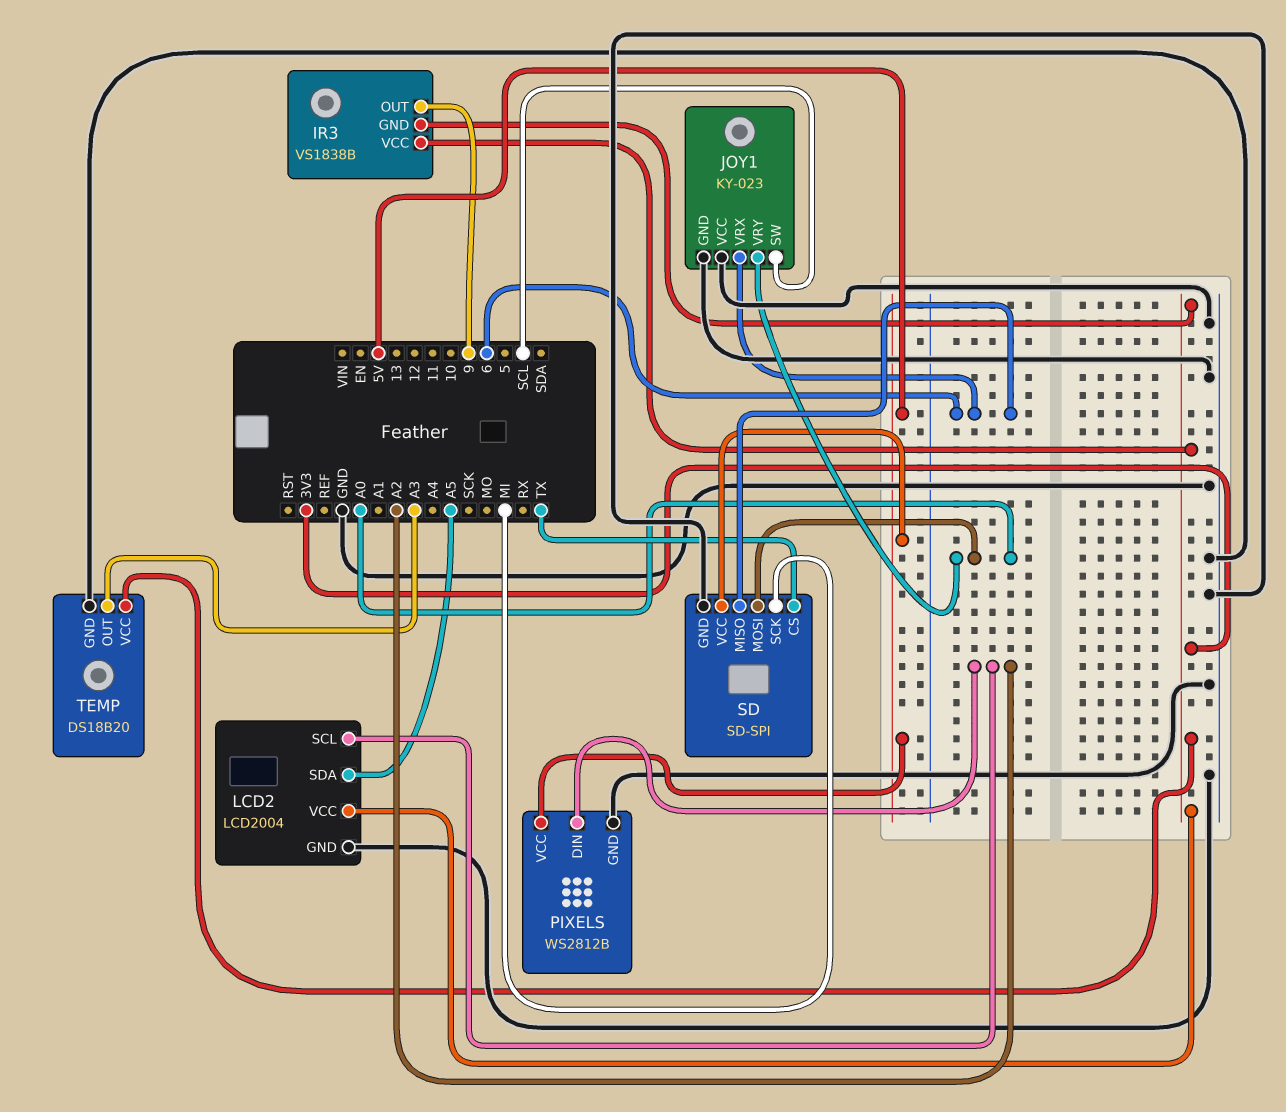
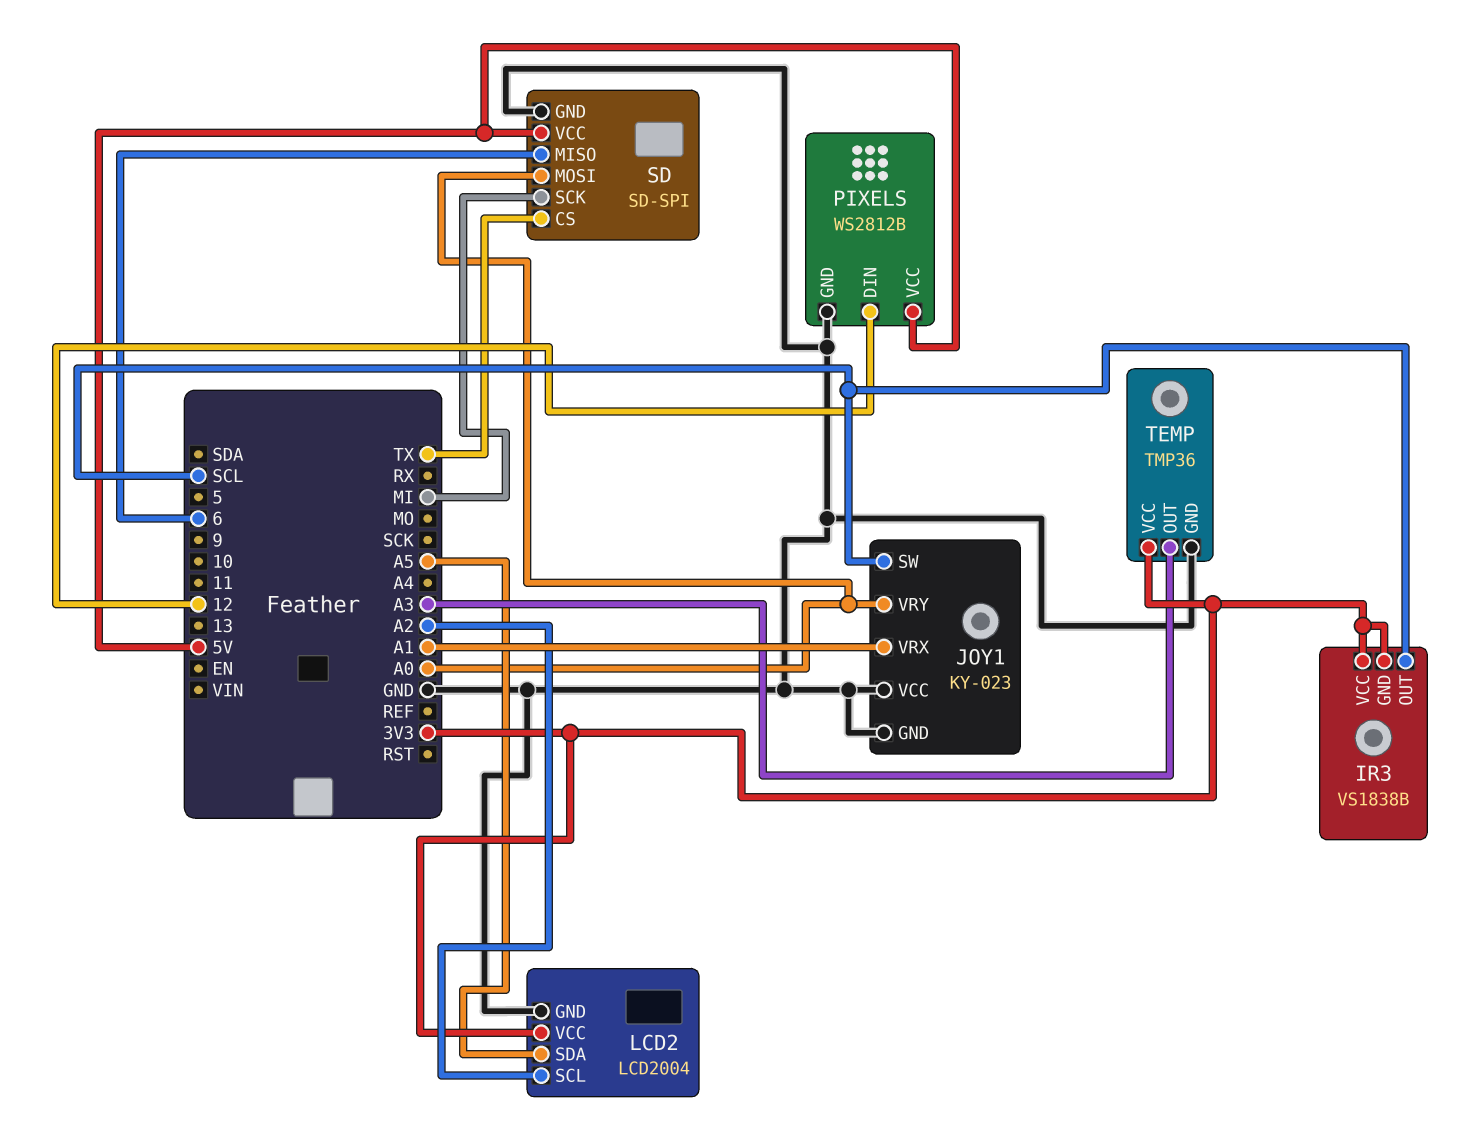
IR3 pin OUT: 9 -> SCL
JOY1 pin VRX: 6 -> A1
PIXELS pin DIN: A2 -> 12
TEMP: DS18B20 -> TMP36

